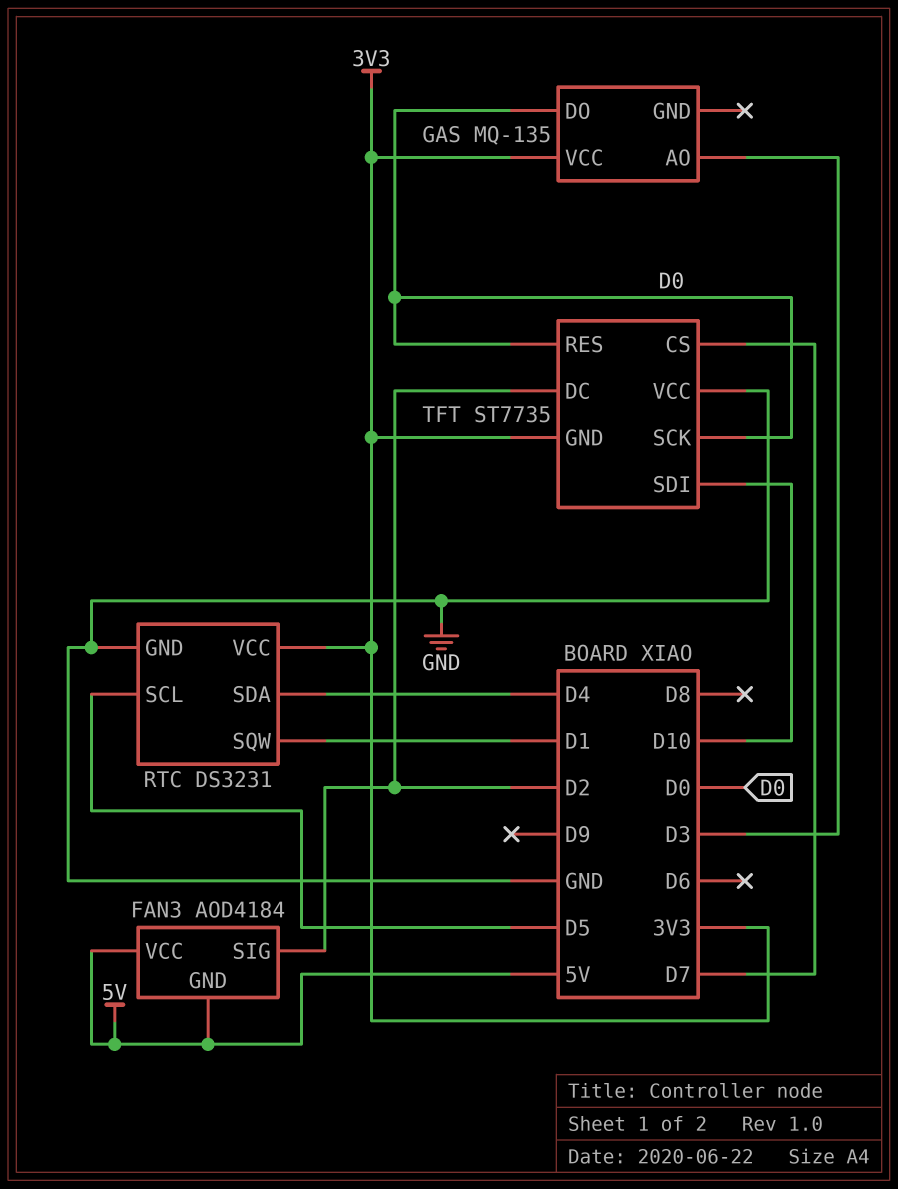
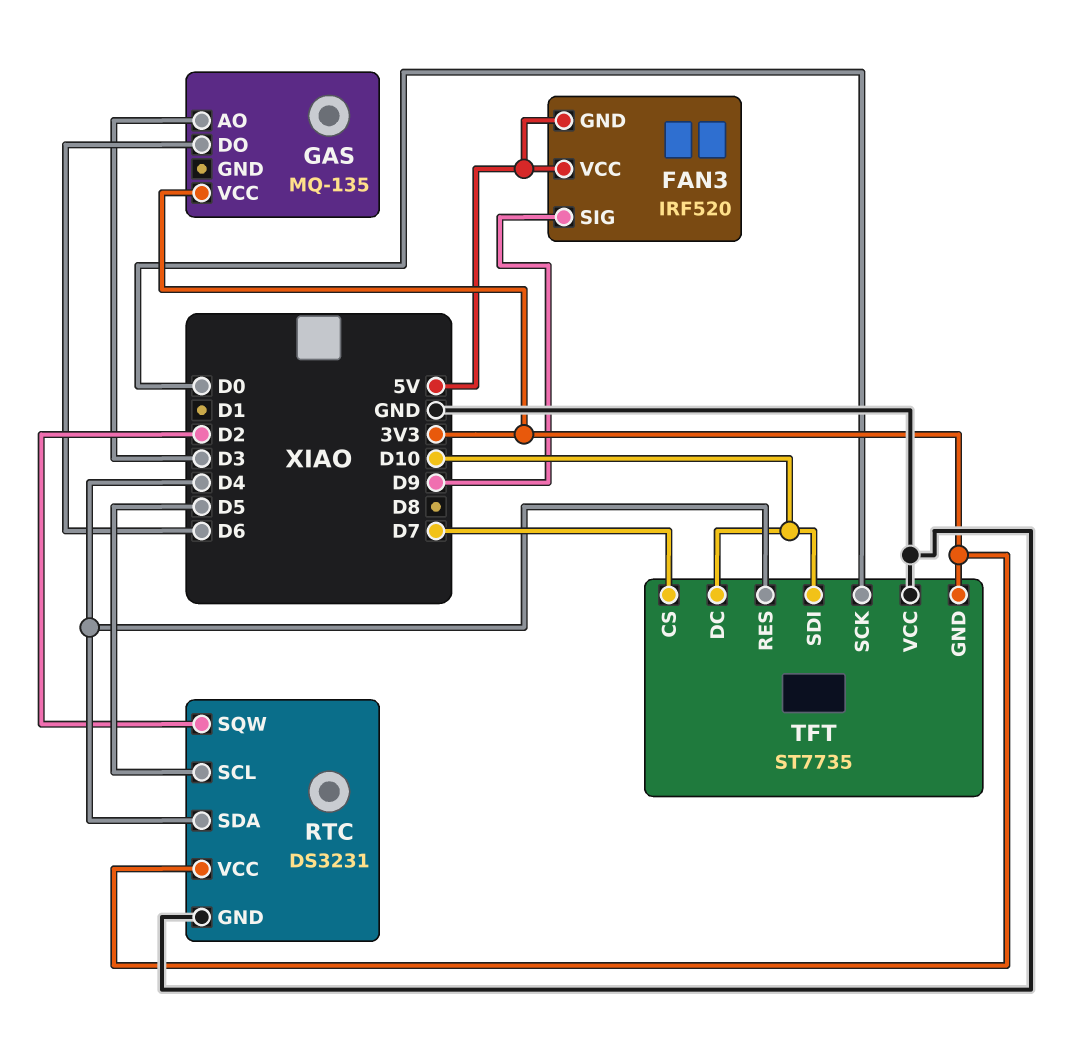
FAN3: AOD4184 -> IRF520
FAN3 pin SIG: D2 -> D9
GAS pin DO: D0 -> D6
RTC pin SQW: D1 -> D2
TFT pin DC: D2 -> D10
TFT pin RES: D0 -> D4

